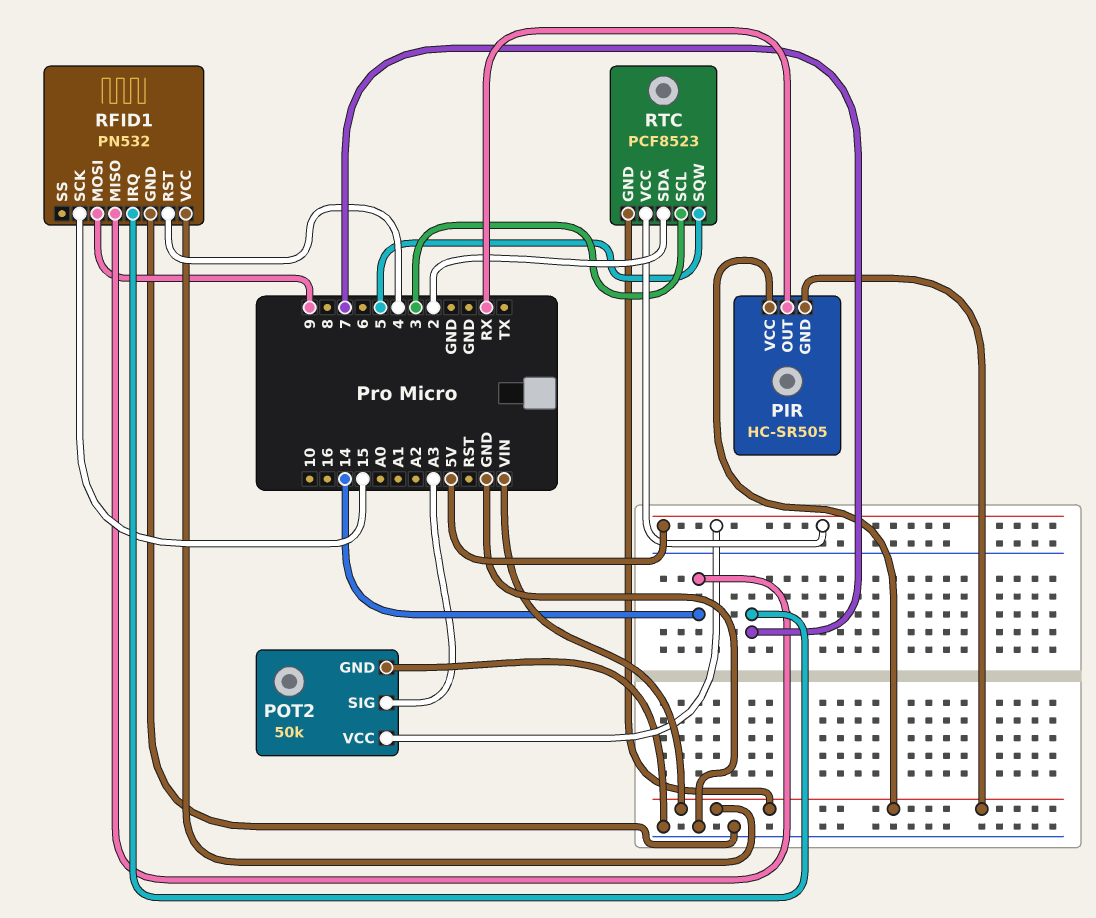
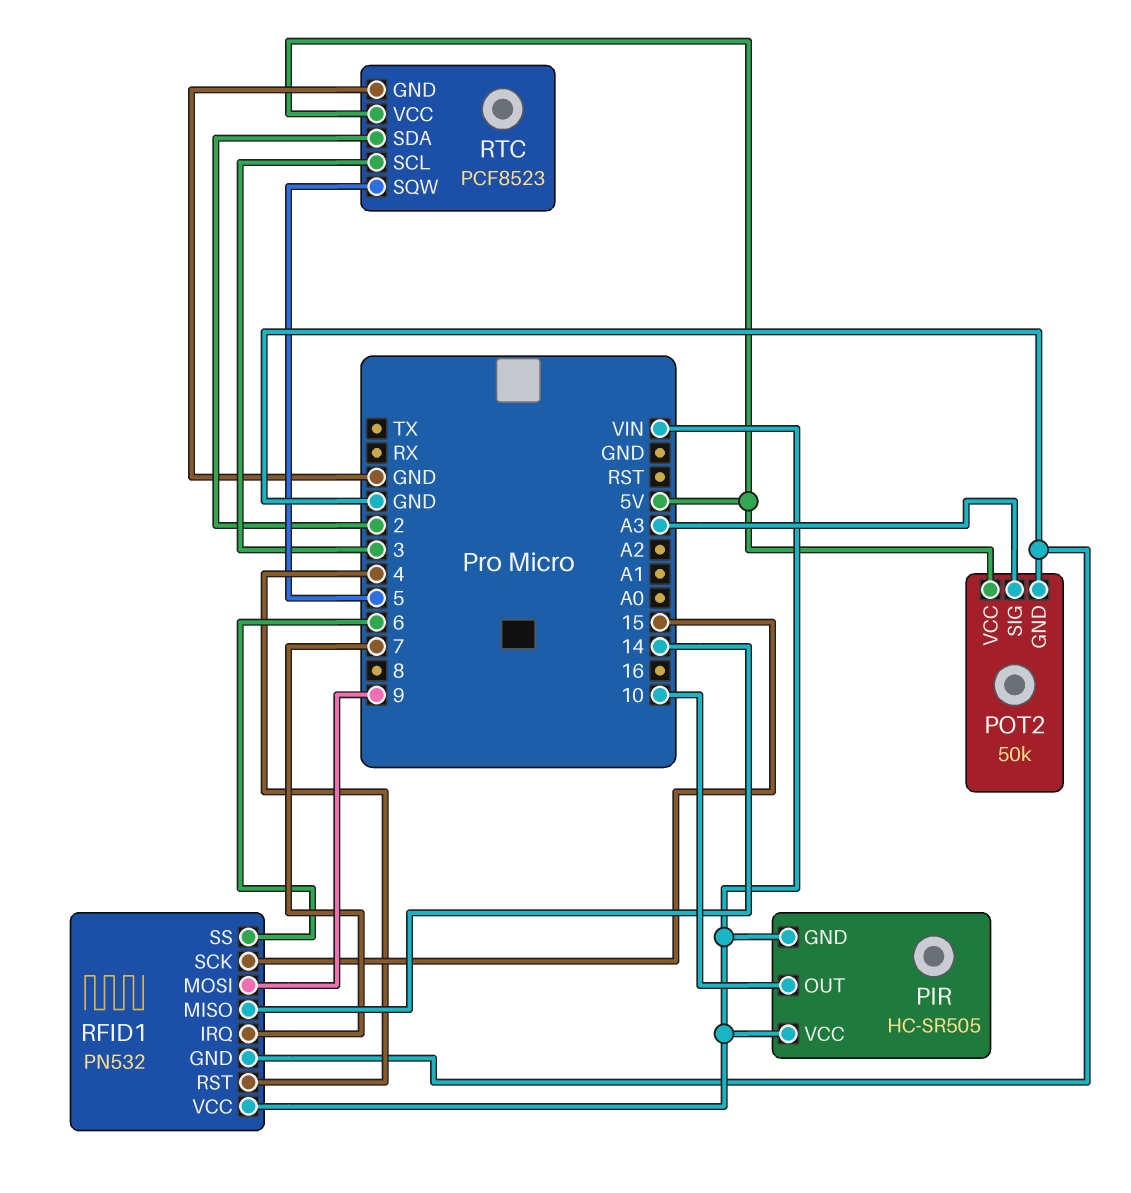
PIR pin OUT: RX -> 10
RFID1 pin SS: none -> 6
RTC pin GND: VIN -> GND

